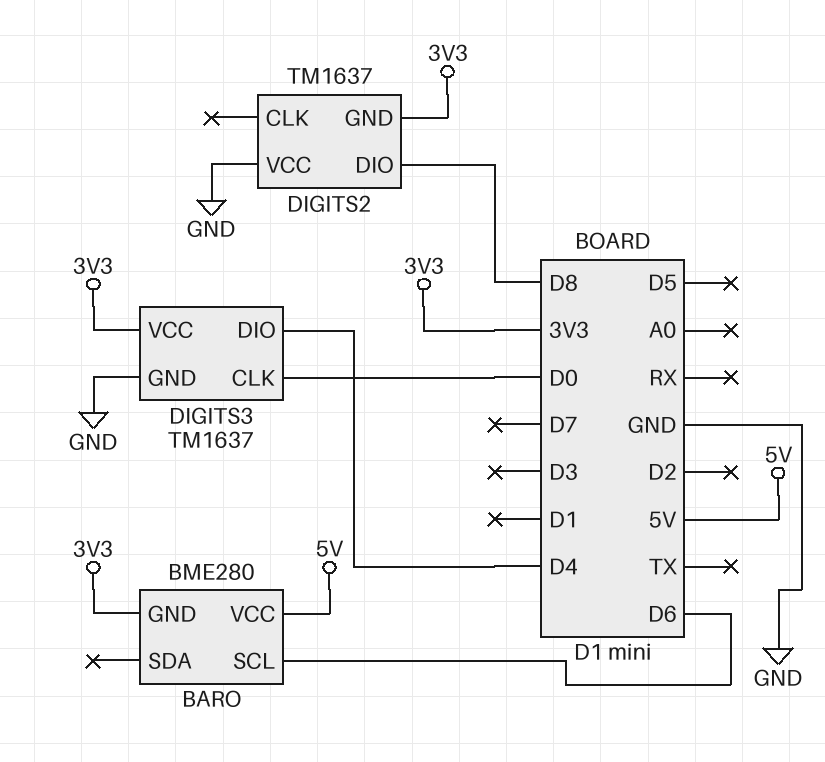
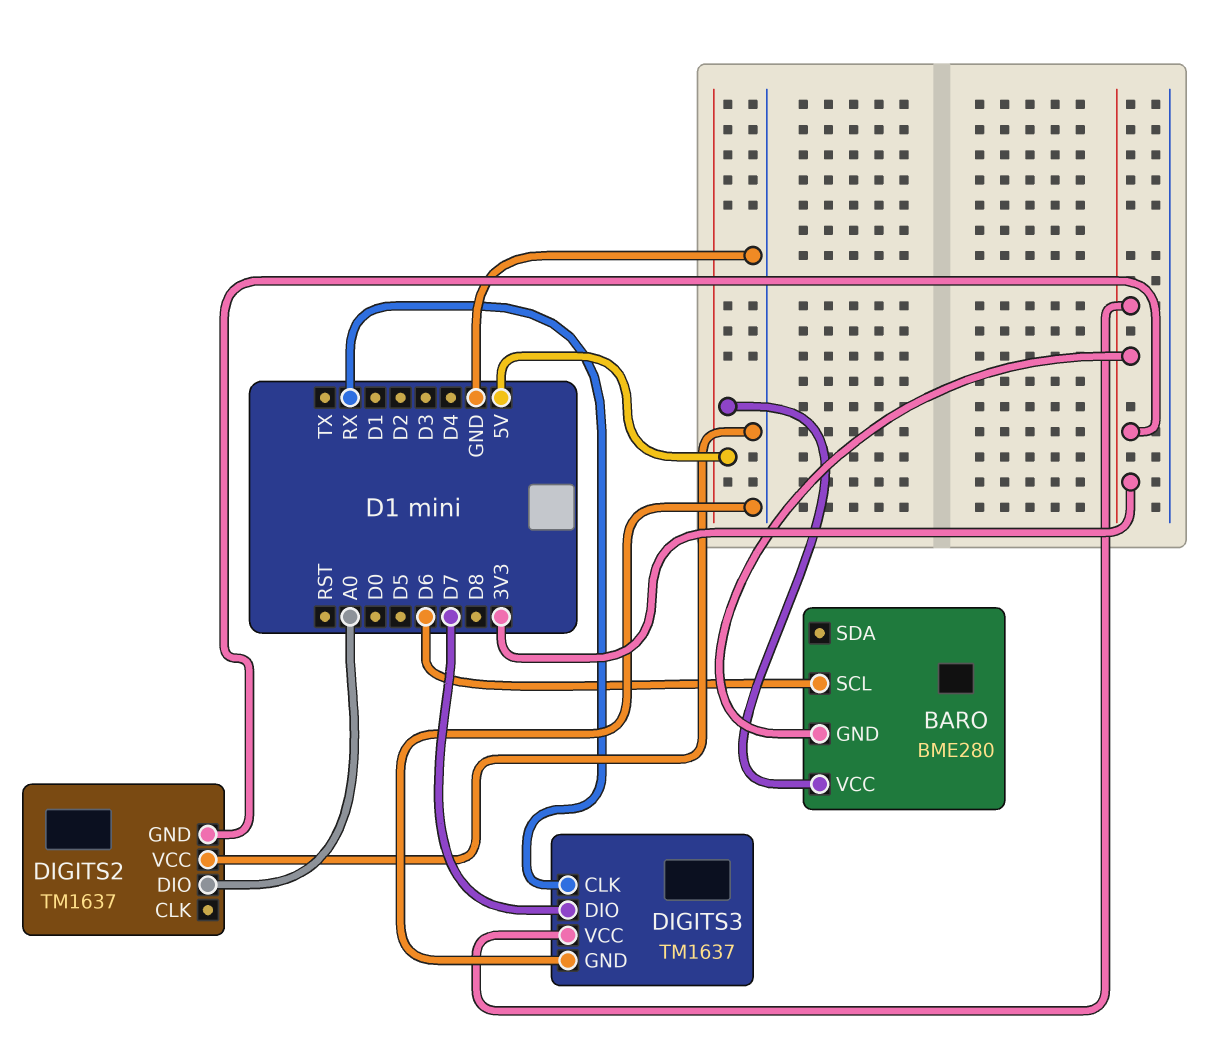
DIGITS2 pin DIO: D8 -> A0
DIGITS3 pin CLK: D0 -> RX
DIGITS3 pin DIO: D4 -> D7

